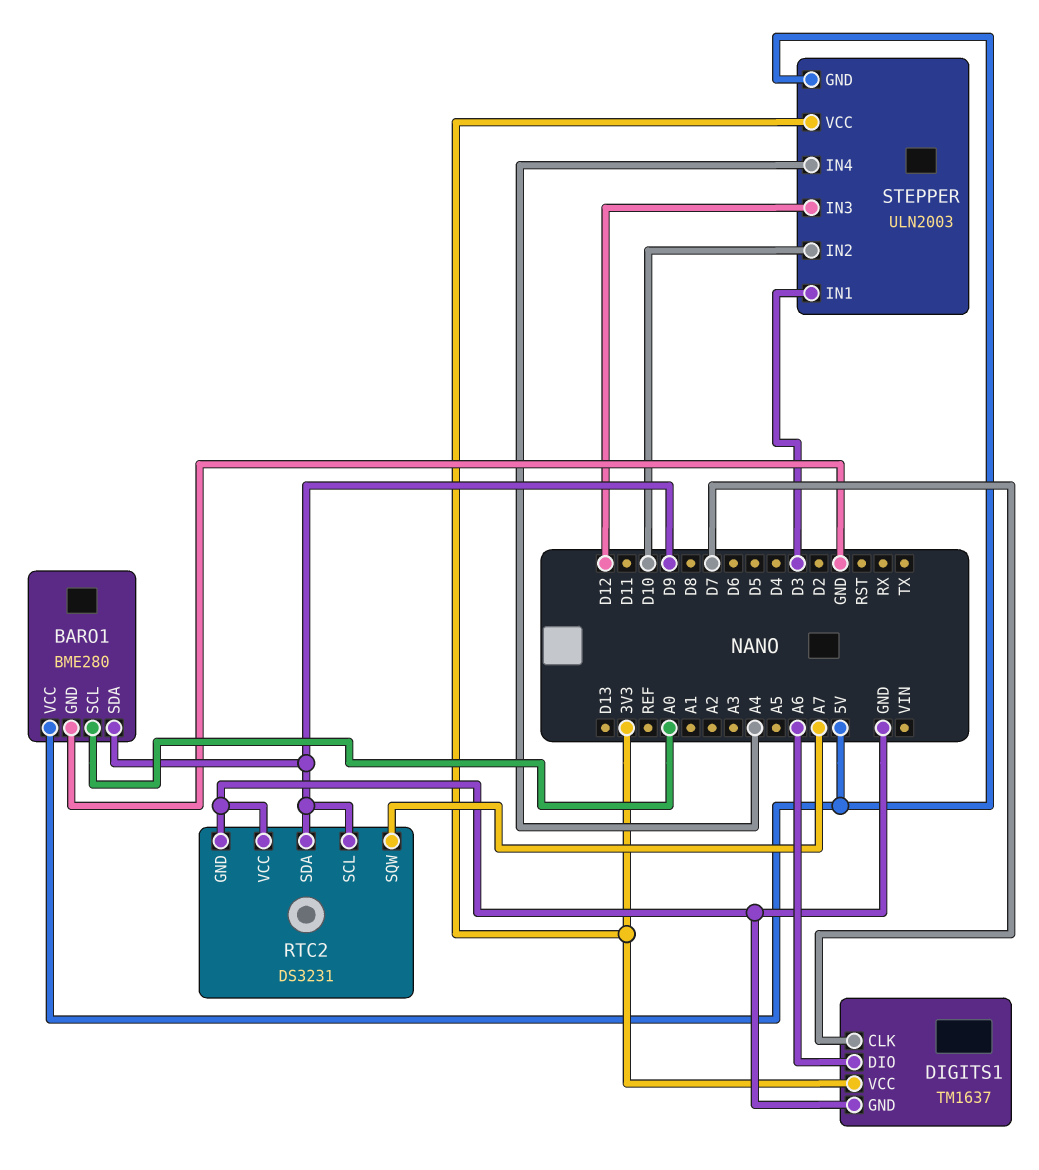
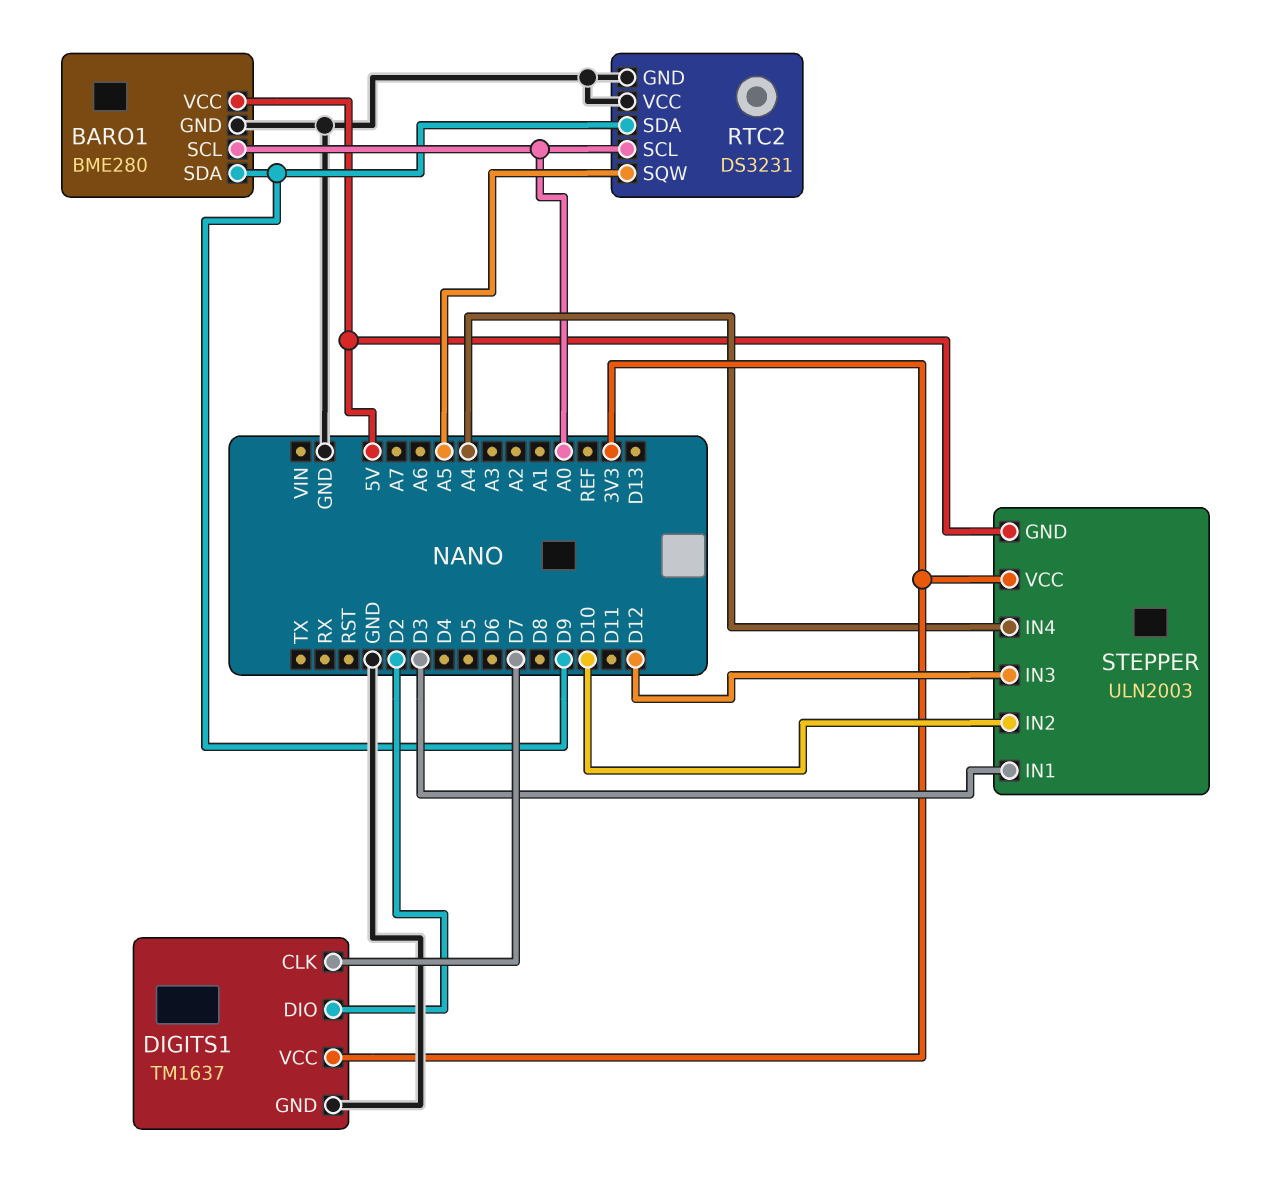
DIGITS1 pin DIO: A6 -> D2
RTC2 pin SCL: D9 -> A0
RTC2 pin SQW: A7 -> A5

